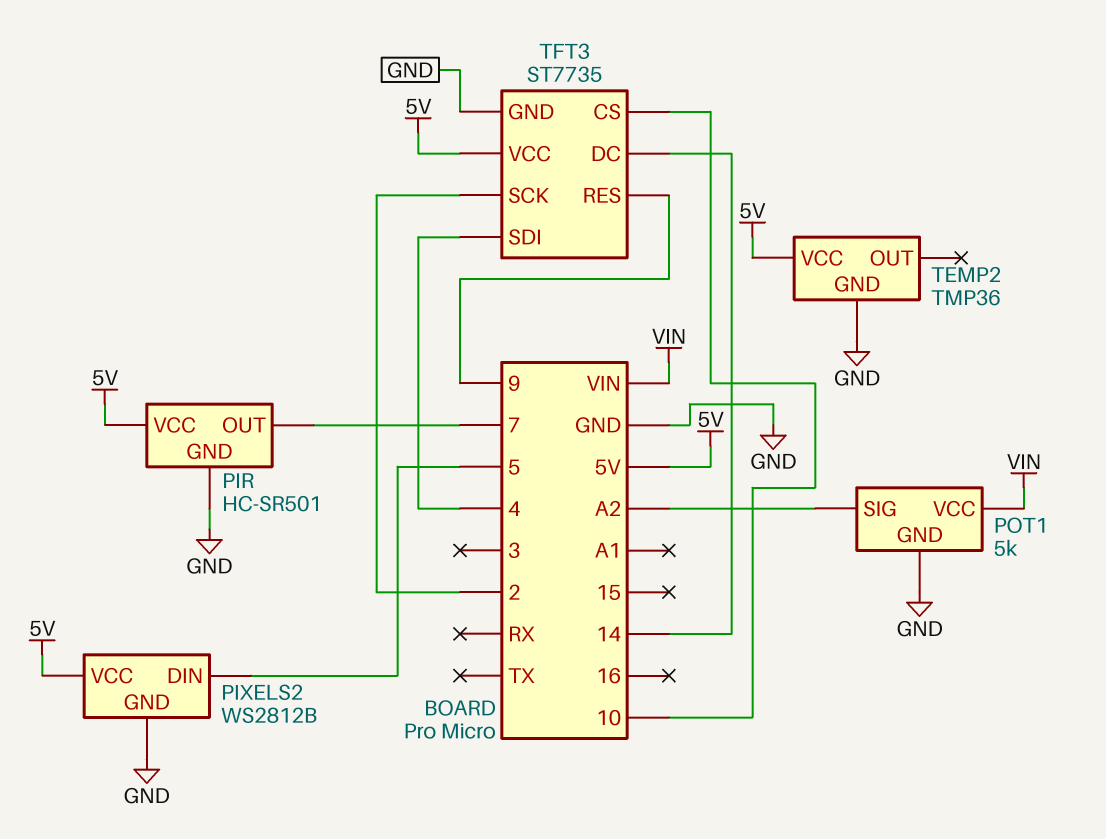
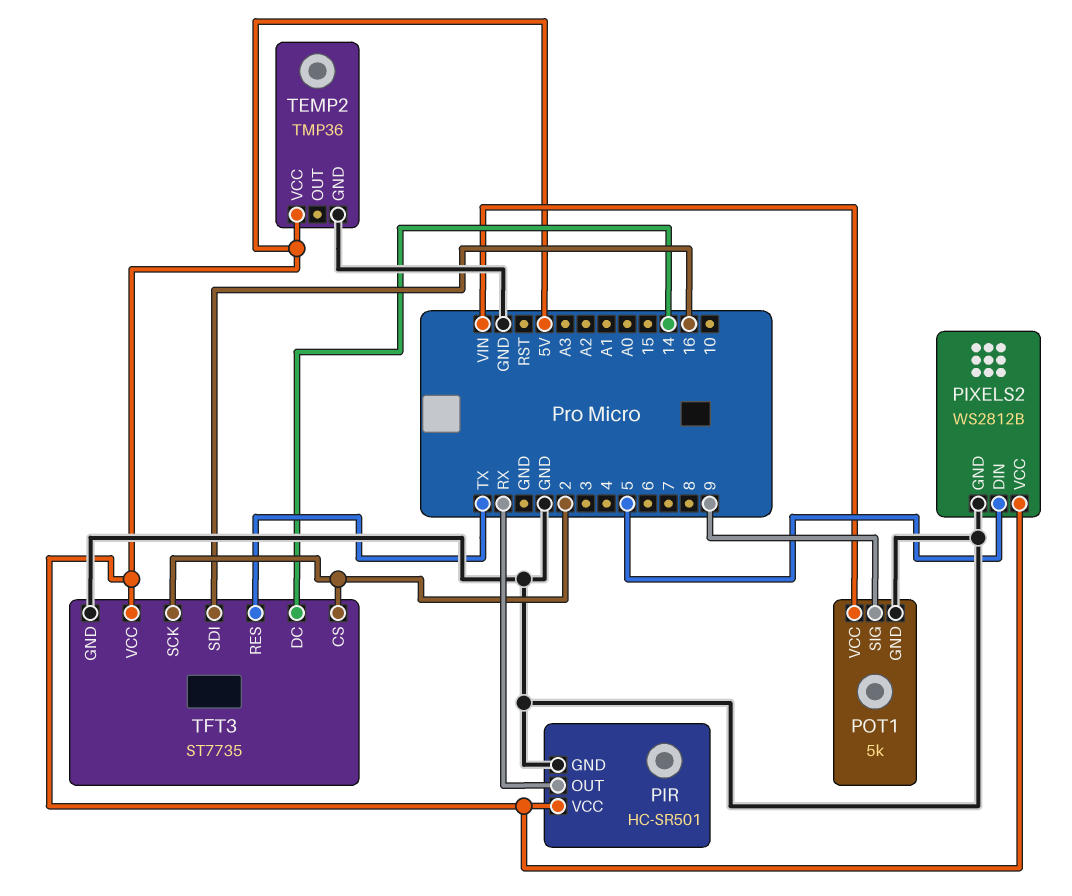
PIR pin OUT: 7 -> RX
POT1 pin SIG: A2 -> 9
TFT3 pin CS: 10 -> 2
TFT3 pin RES: 9 -> TX
TFT3 pin SDI: 4 -> 16

